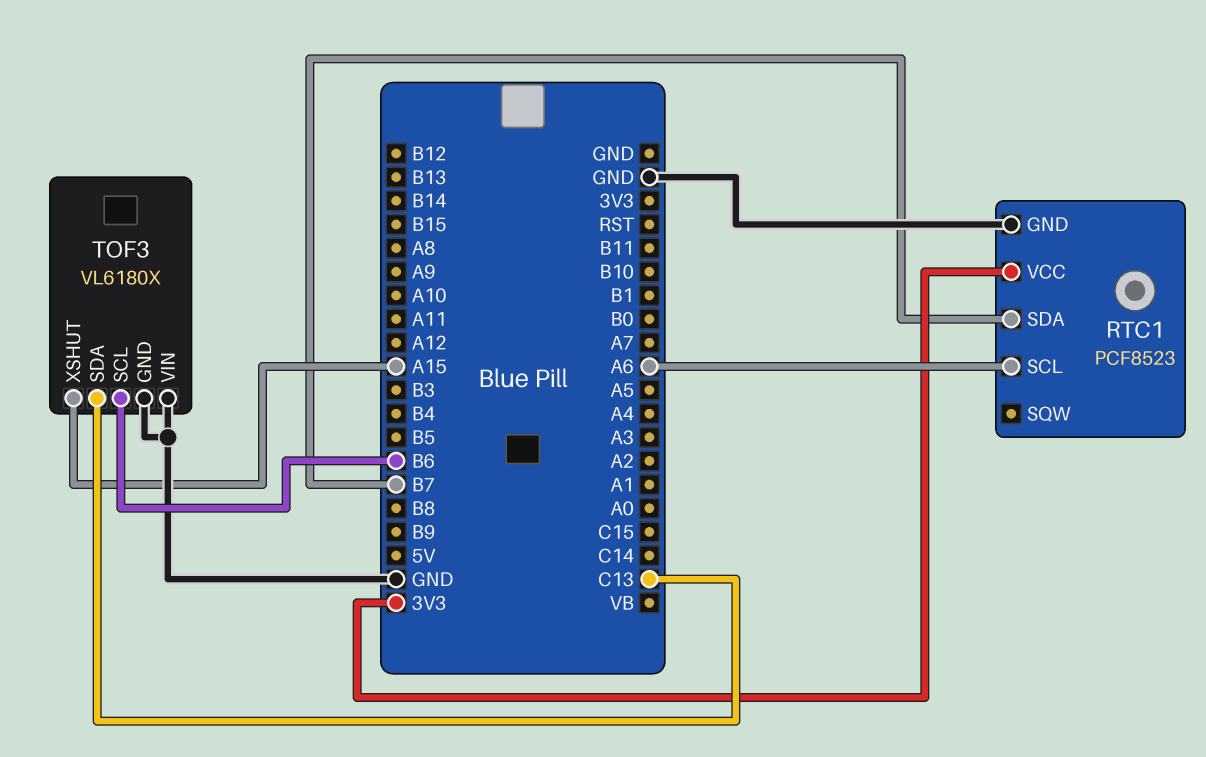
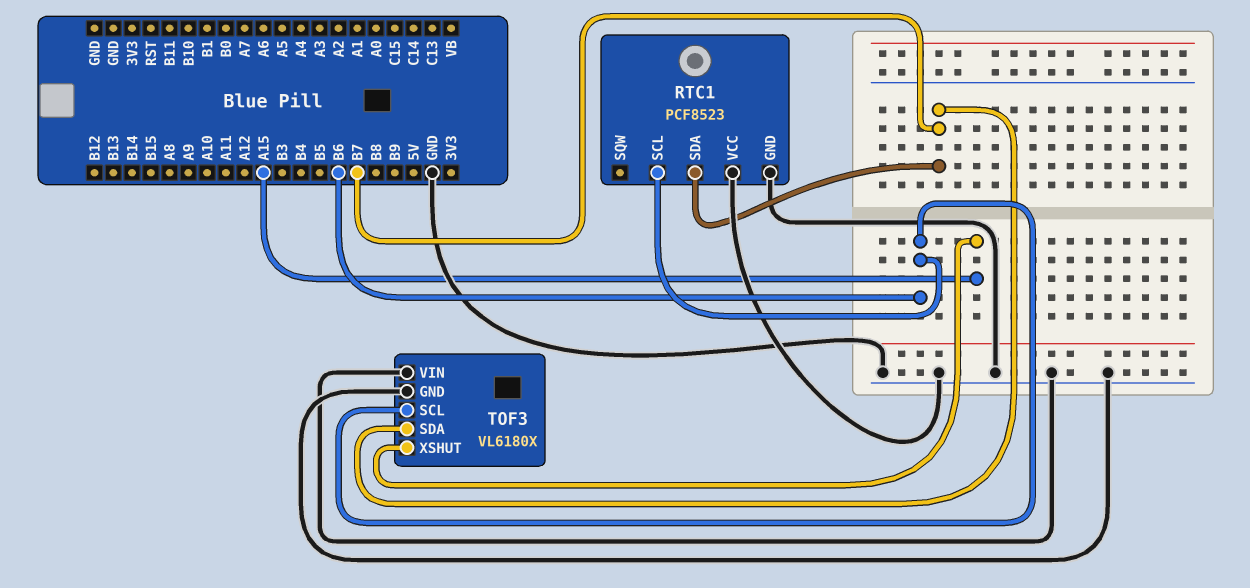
RTC1 pin SCL: A6 -> B6
RTC1 pin VCC: 3V3 -> GND
TOF3 pin SDA: C13 -> B7

